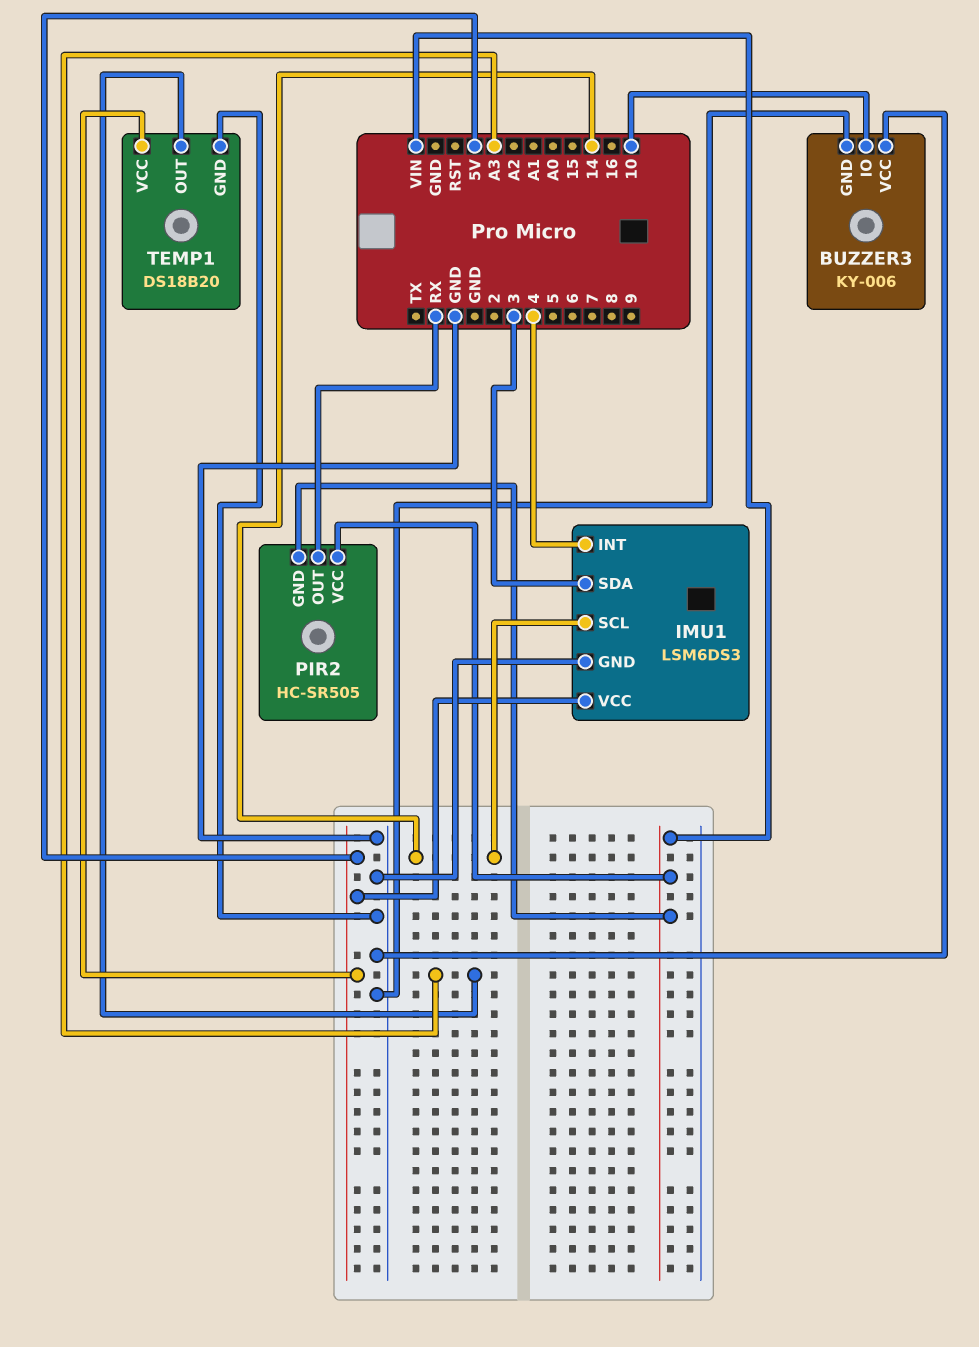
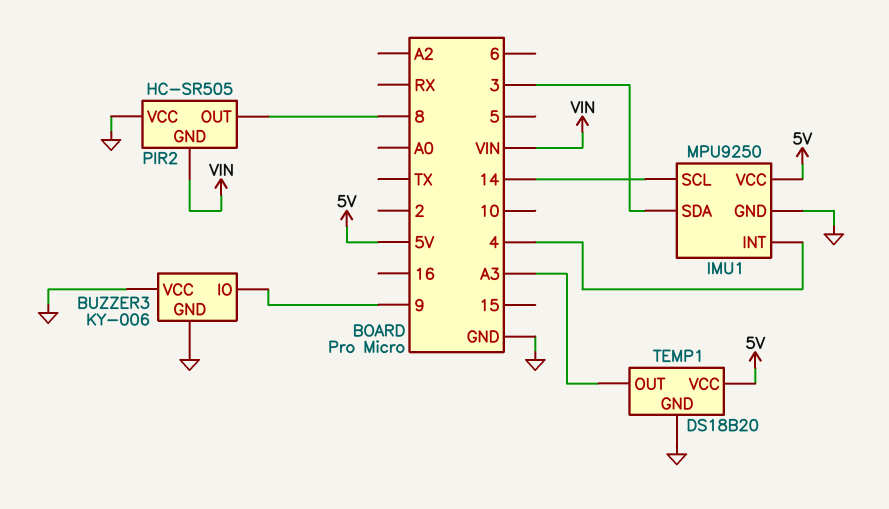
BUZZER3 pin IO: 10 -> 9
IMU1: LSM6DS3 -> MPU9250
PIR2 pin OUT: RX -> 8
PIR2 pin VCC: VIN -> GND

